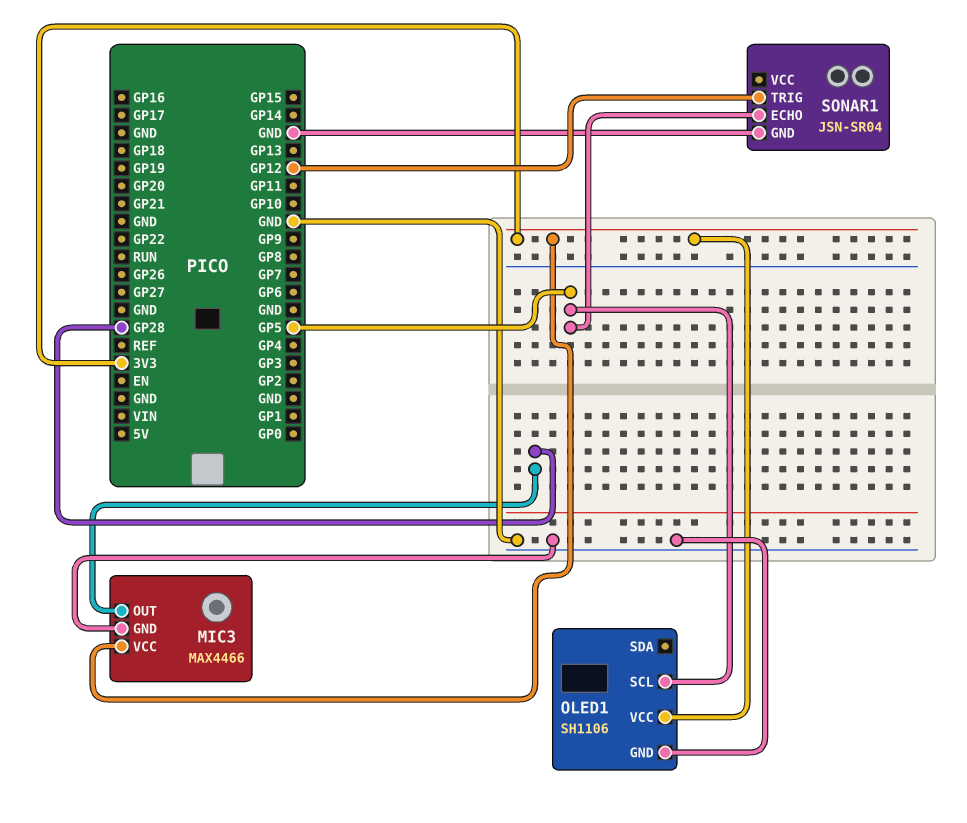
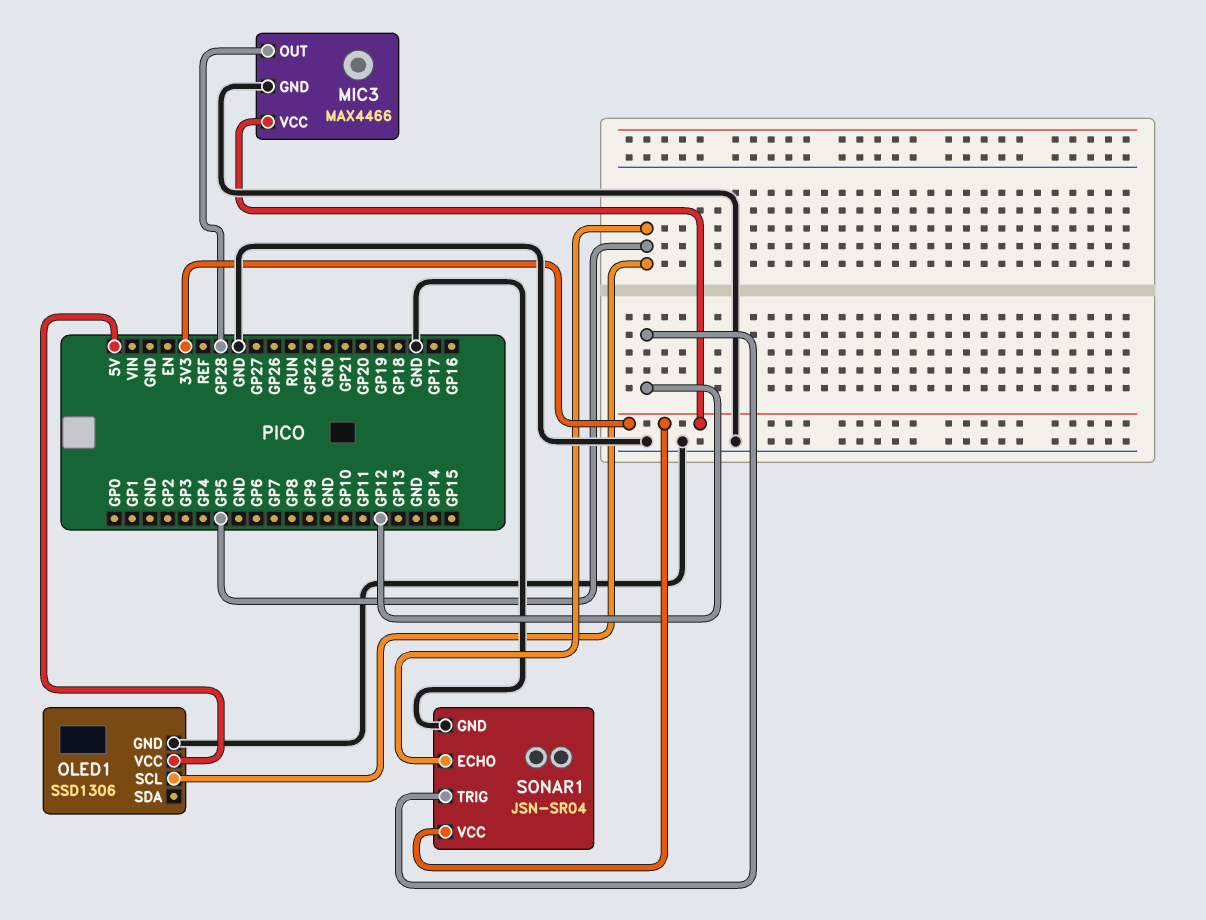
OLED1: SH1106 -> SSD1306
OLED1 pin VCC: 3V3 -> 5V
SONAR1 pin VCC: none -> 3V3

